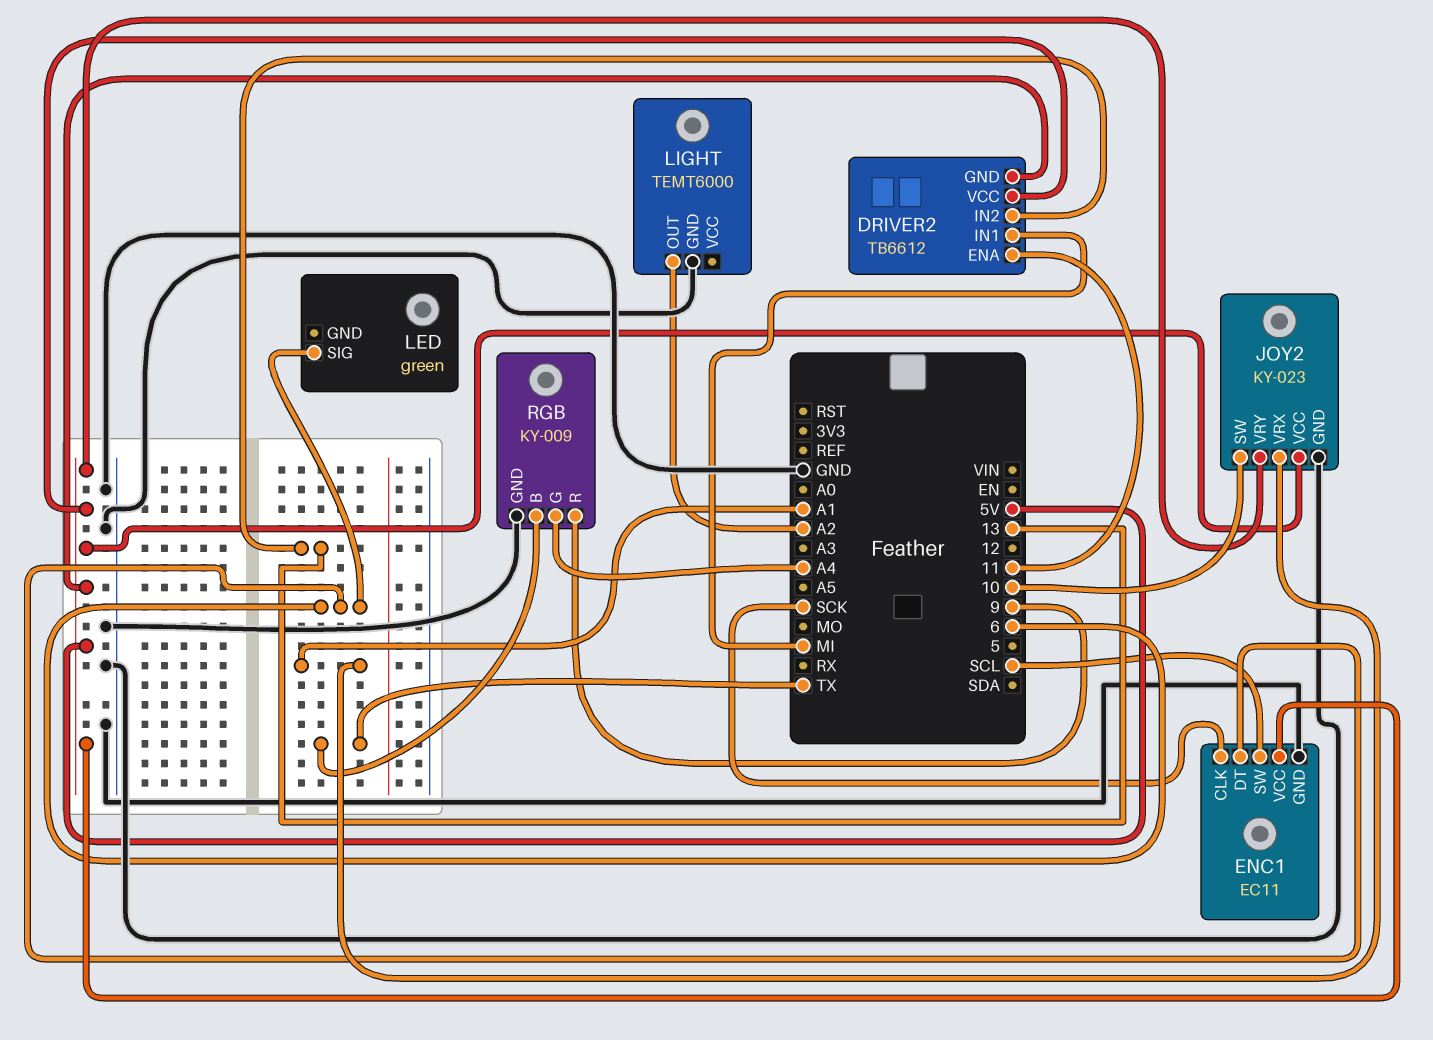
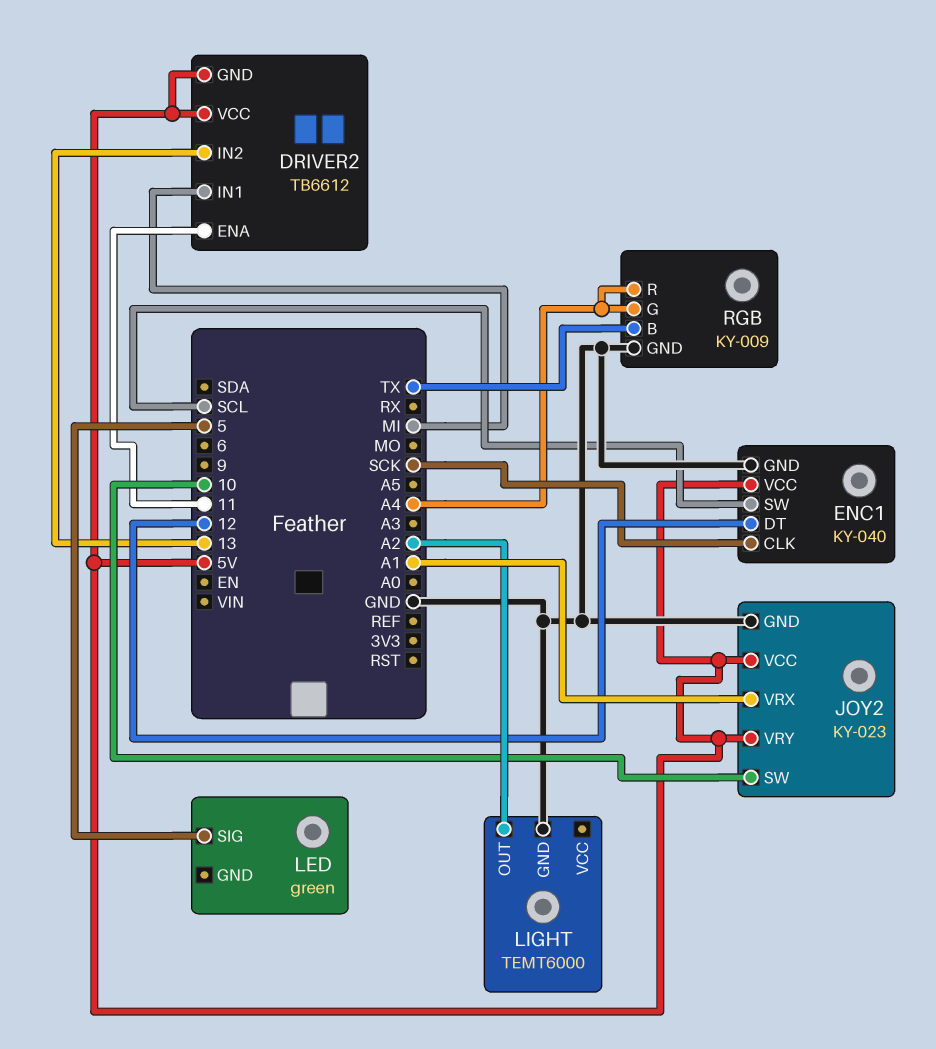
ENC1: EC11 -> KY-040
ENC1 pin DT: 6 -> 12
LED pin SIG: 6 -> 5
RGB pin R: 9 -> A4

